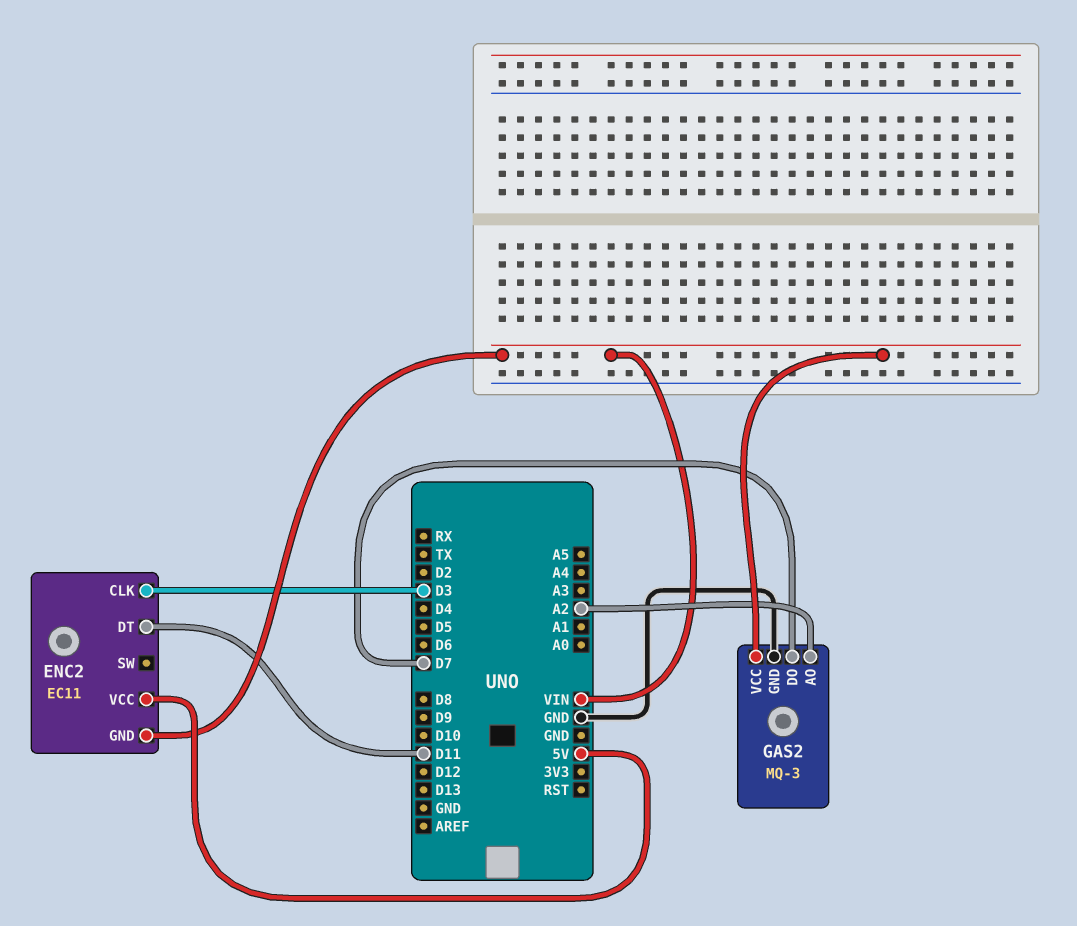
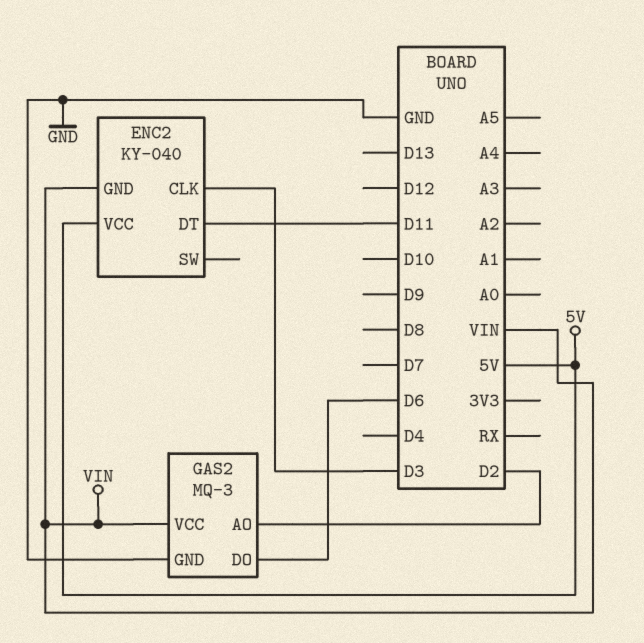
ENC2: EC11 -> KY-040
GAS2 pin AO: A2 -> D2
GAS2 pin DO: D7 -> D6

